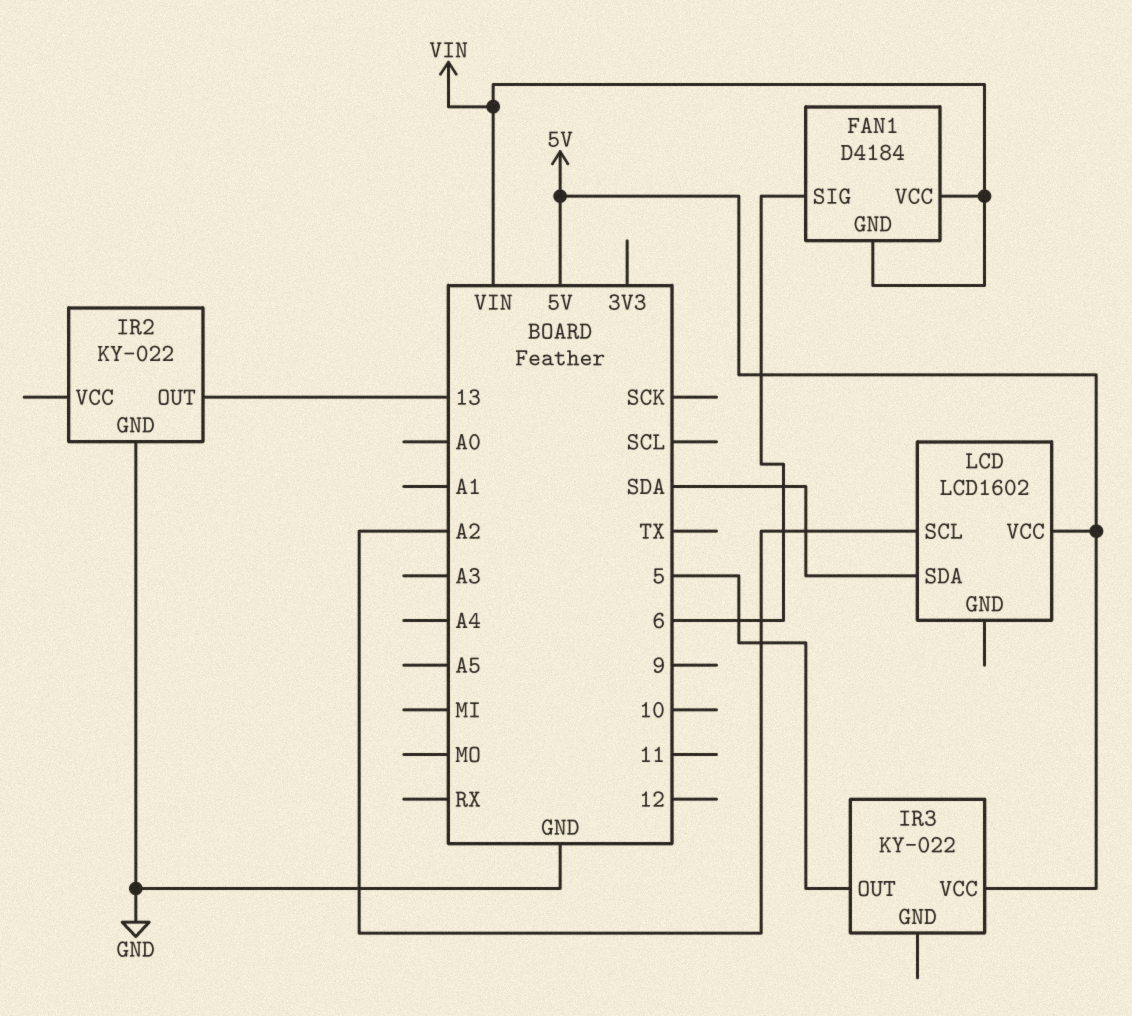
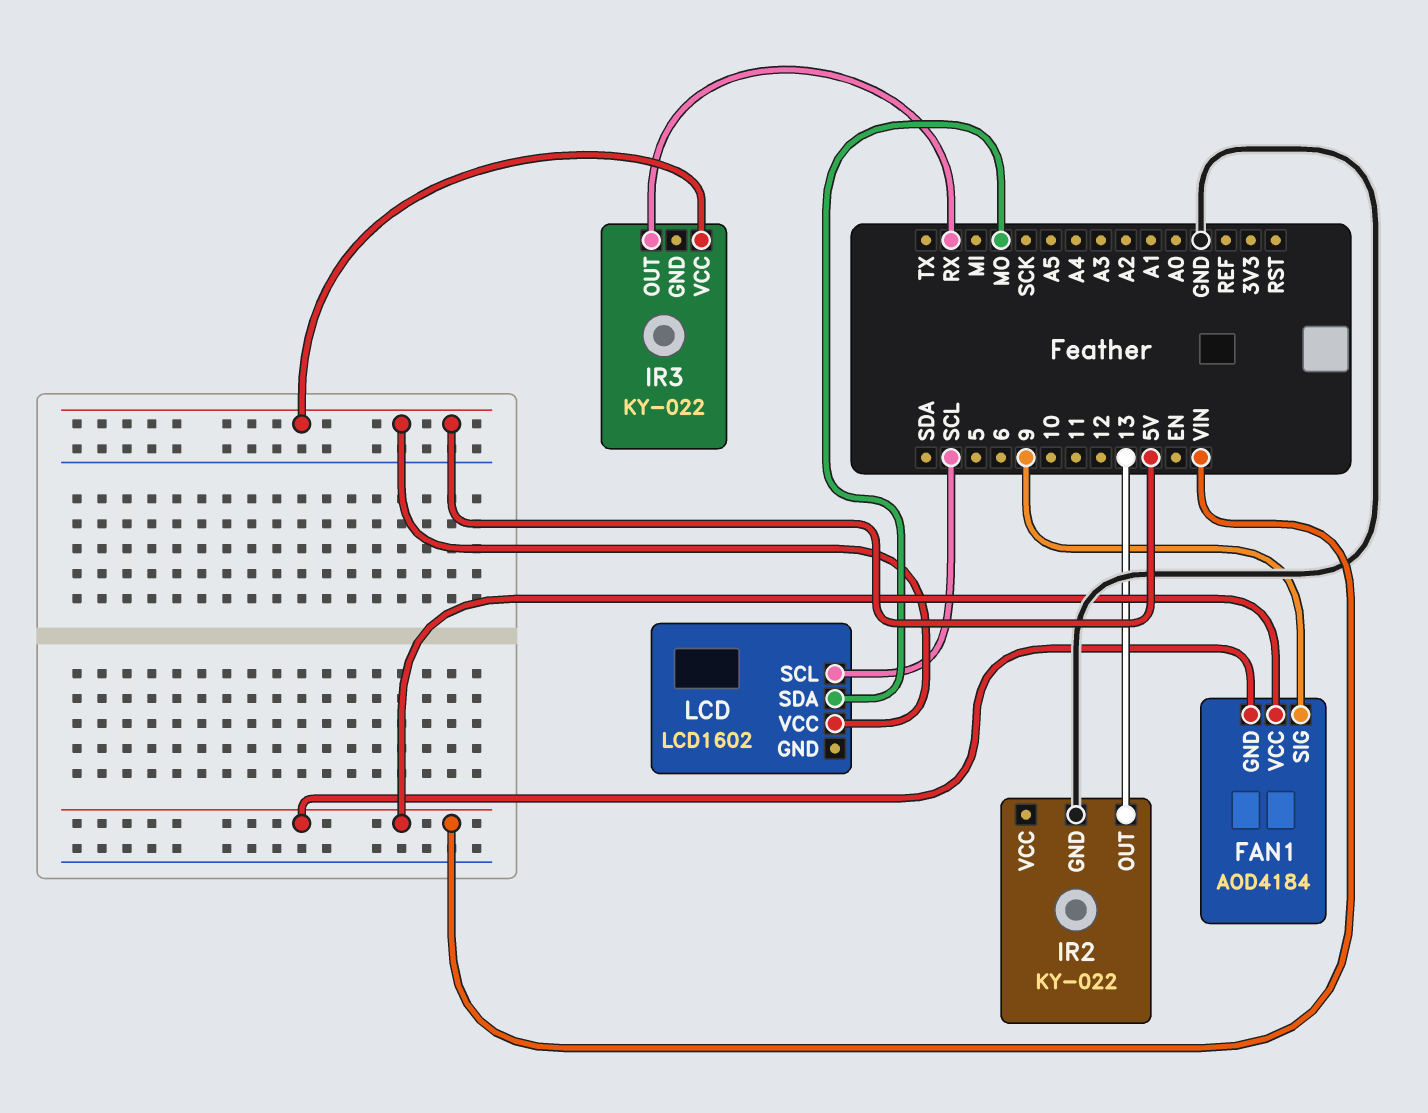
FAN1: D4184 -> AOD4184
FAN1 pin SIG: 6 -> 9
IR3 pin OUT: 5 -> RX
LCD pin SCL: A2 -> SCL
LCD pin SDA: SDA -> MO

